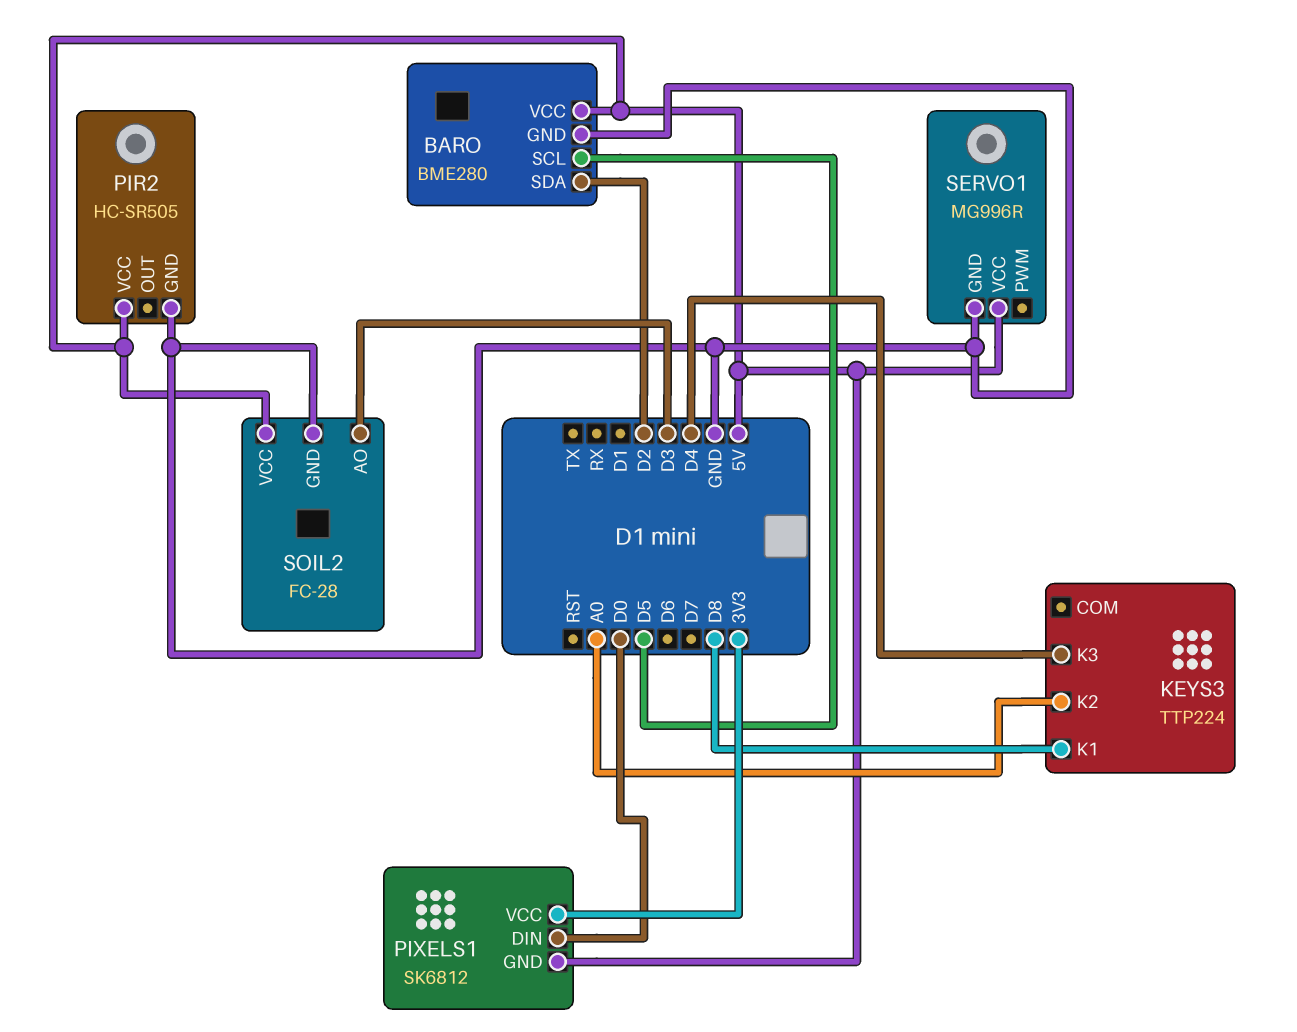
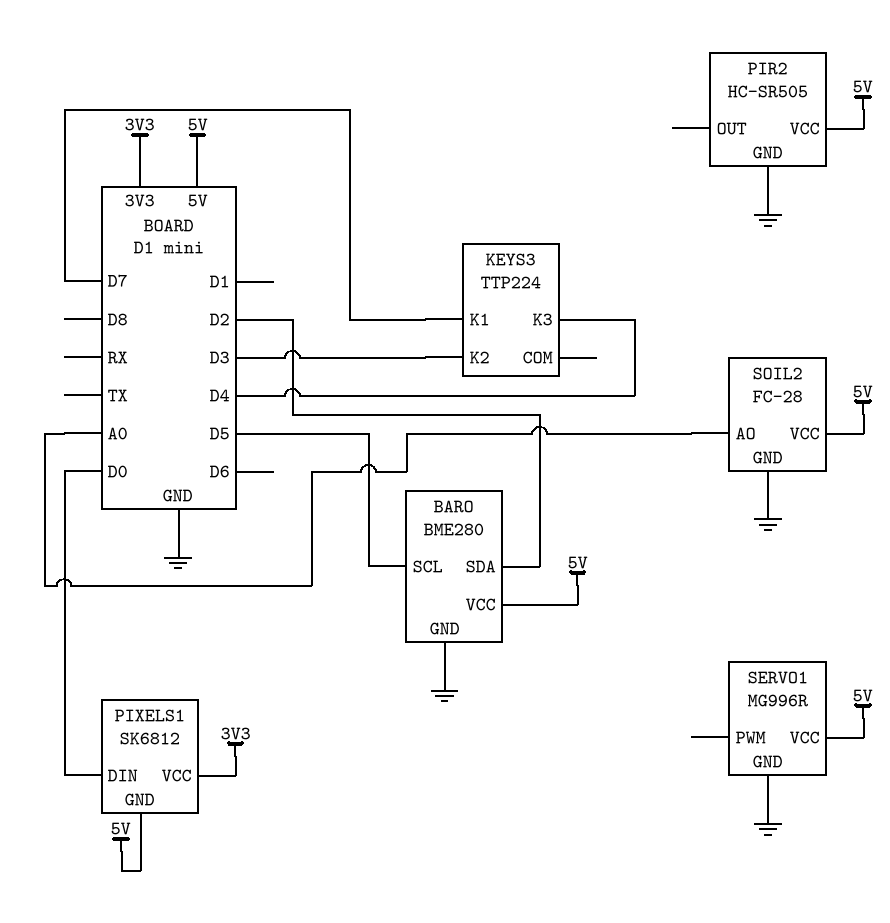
KEYS3 pin K1: D8 -> D7
KEYS3 pin K2: A0 -> D3
SOIL2 pin AO: D3 -> A0

